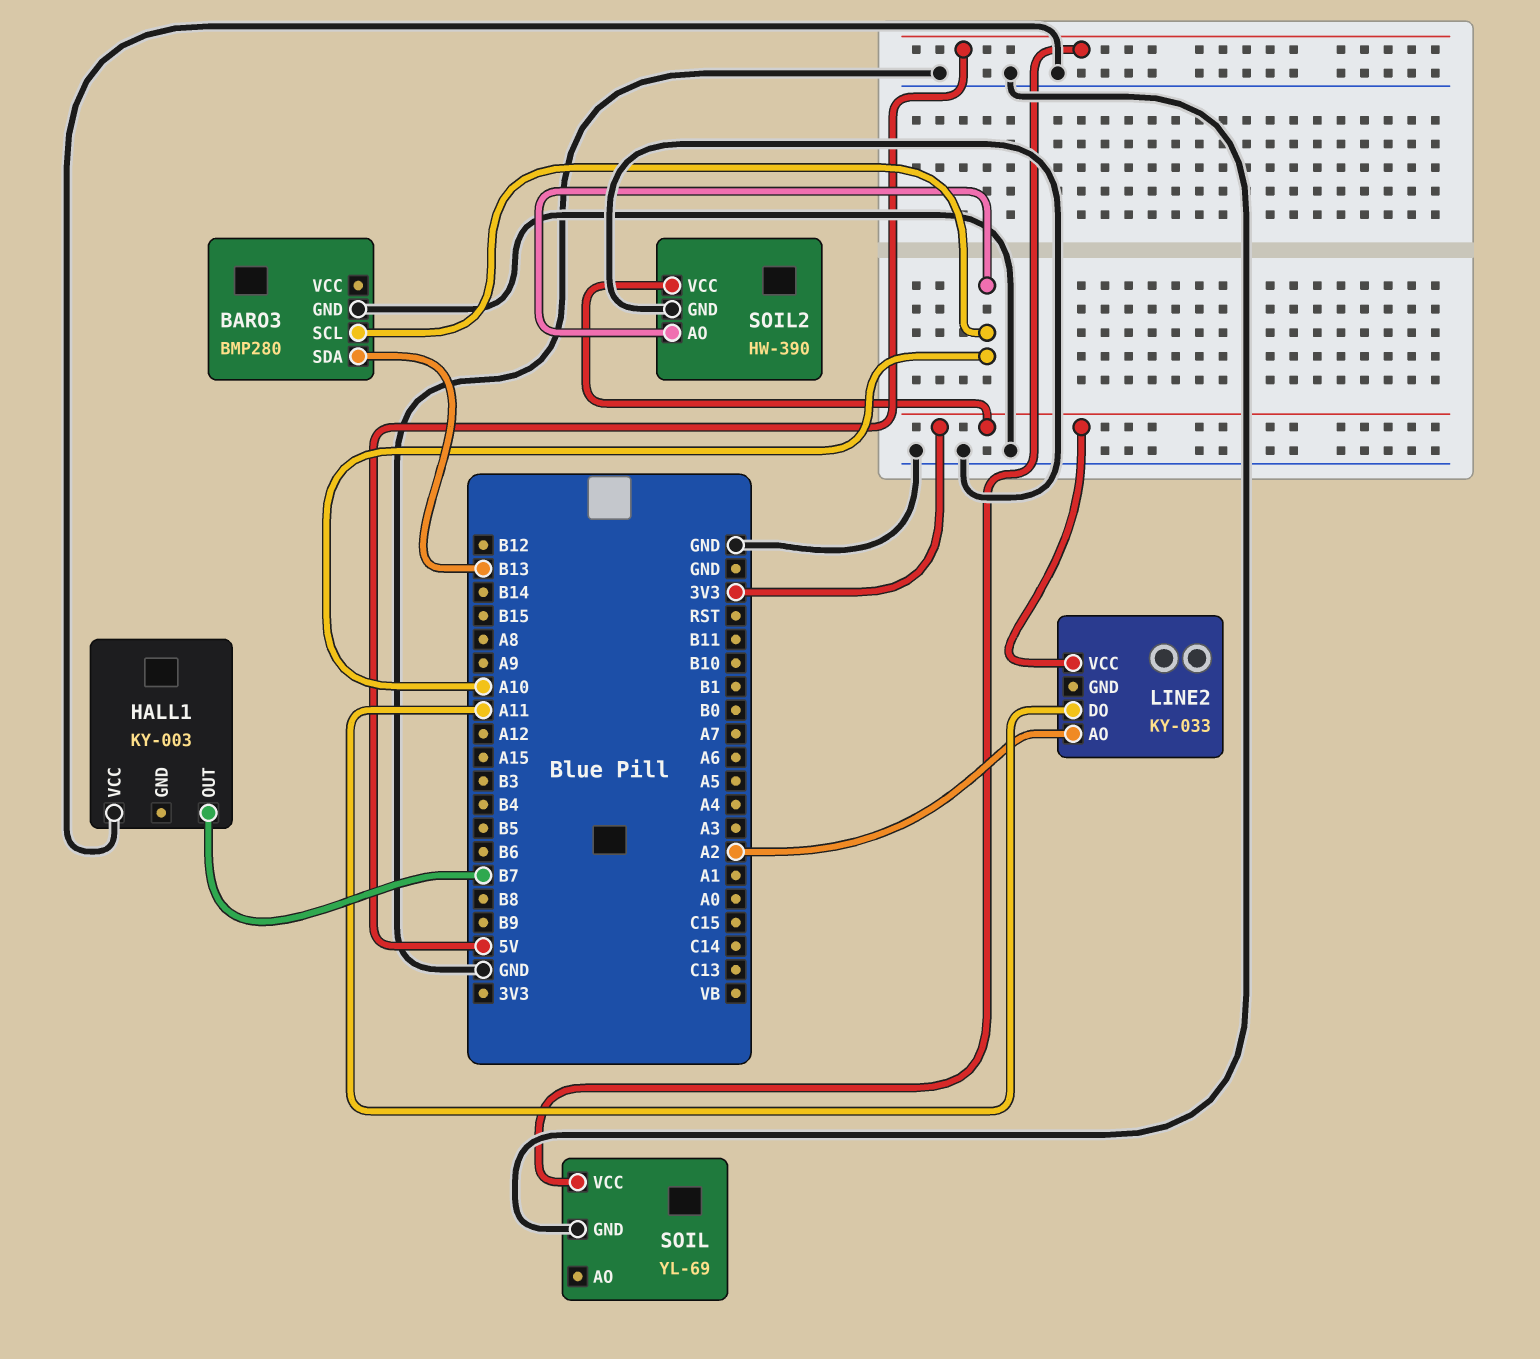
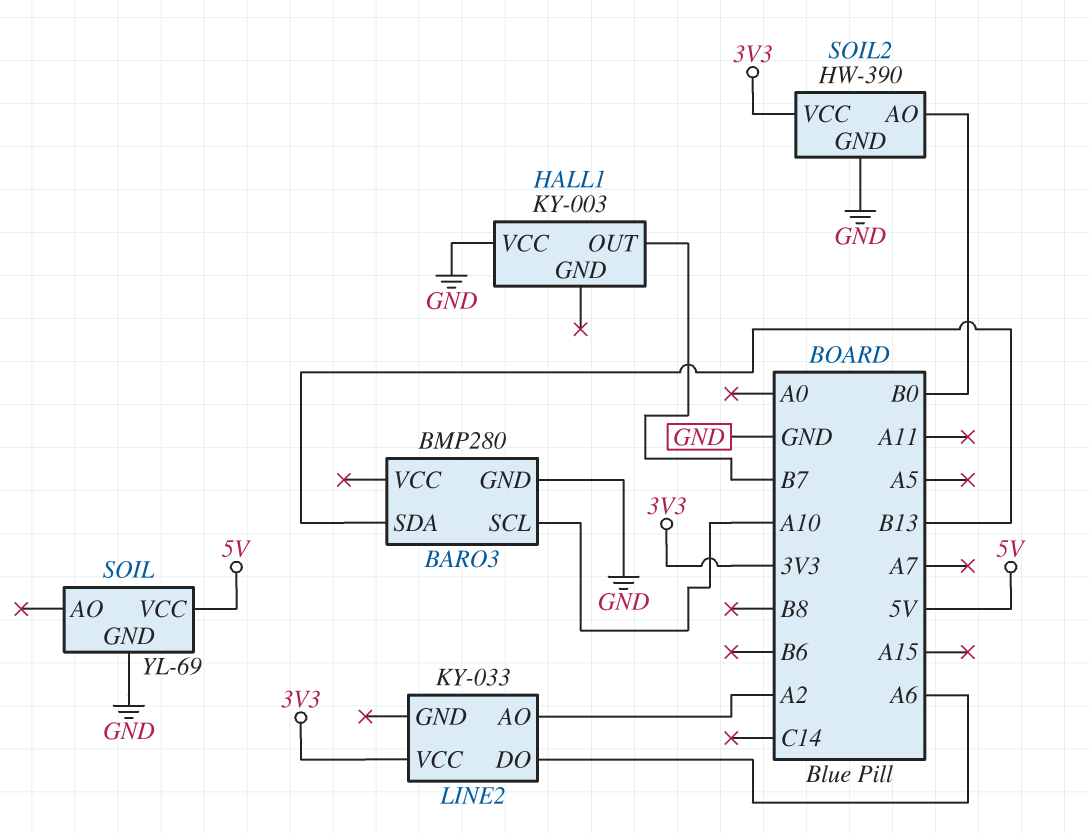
LINE2 pin DO: A11 -> A6
SOIL2 pin AO: A10 -> B0

